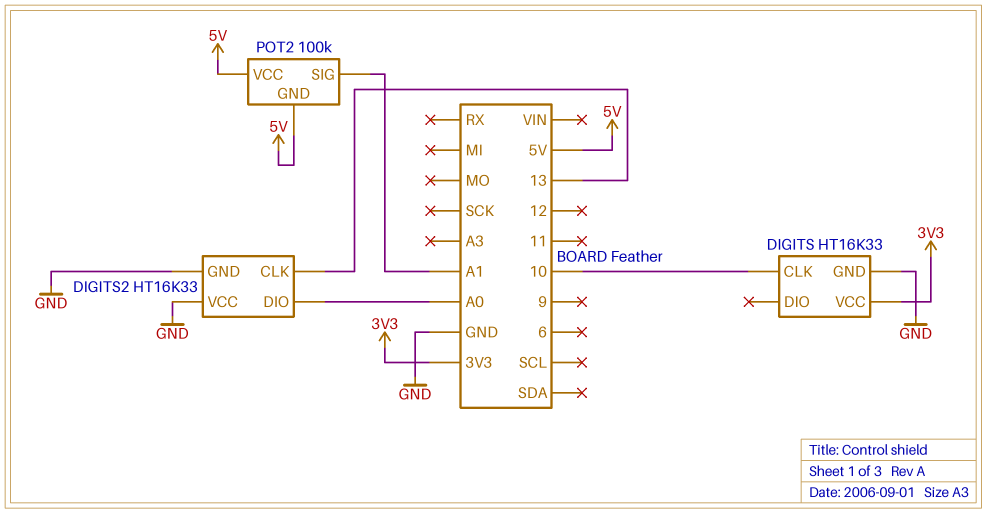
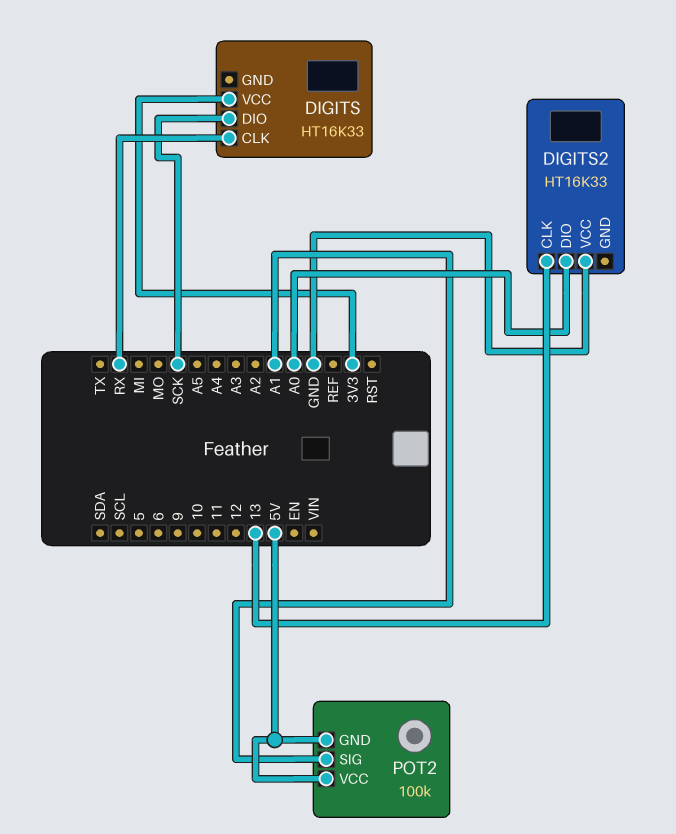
DIGITS pin CLK: 10 -> RX
DIGITS pin DIO: none -> SCK
DIGITS pin GND: GND -> none
DIGITS2 pin GND: GND -> none

